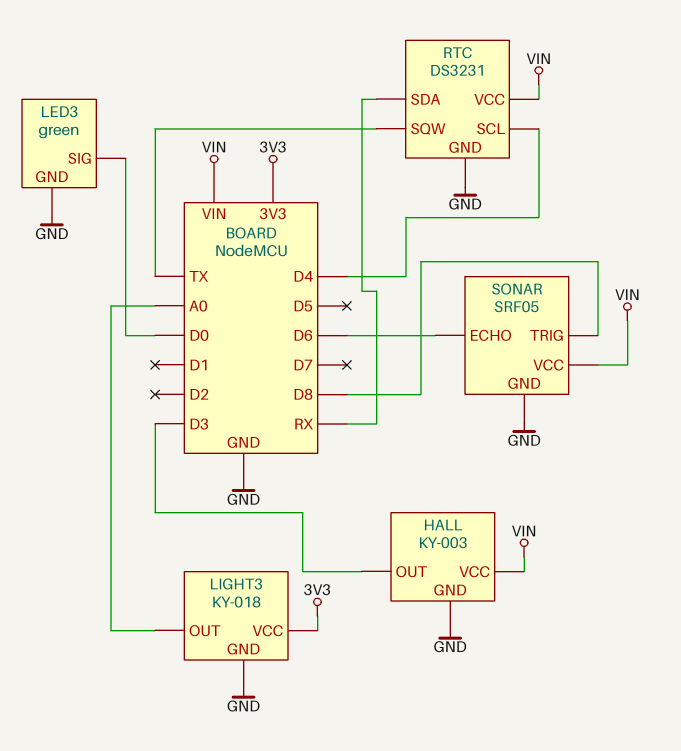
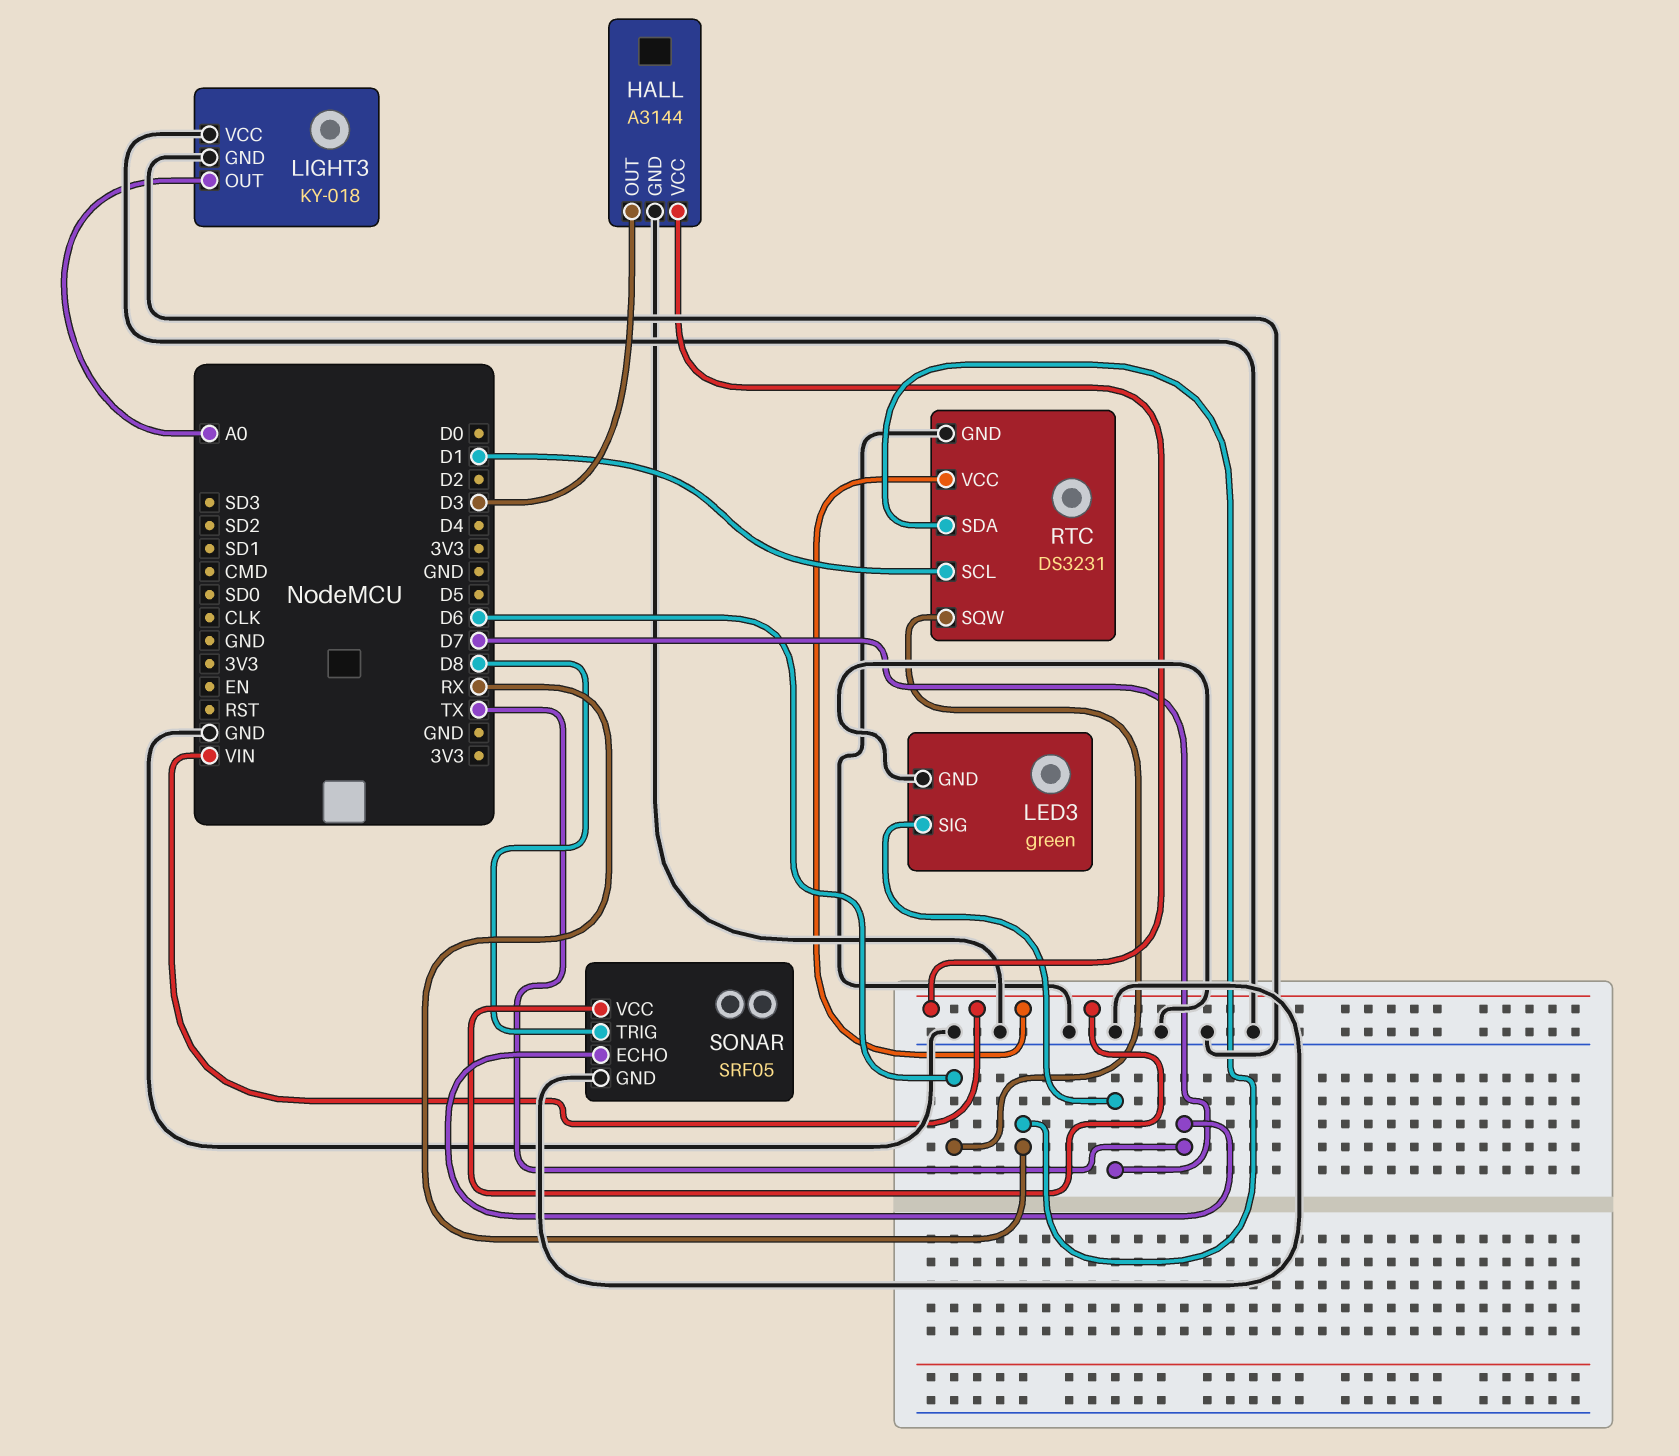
HALL: KY-003 -> A3144
LED3 pin SIG: D0 -> D7
LIGHT3 pin VCC: 3V3 -> GND
RTC pin SCL: D4 -> D1
RTC pin SQW: TX -> D6
SONAR pin ECHO: D6 -> TX

